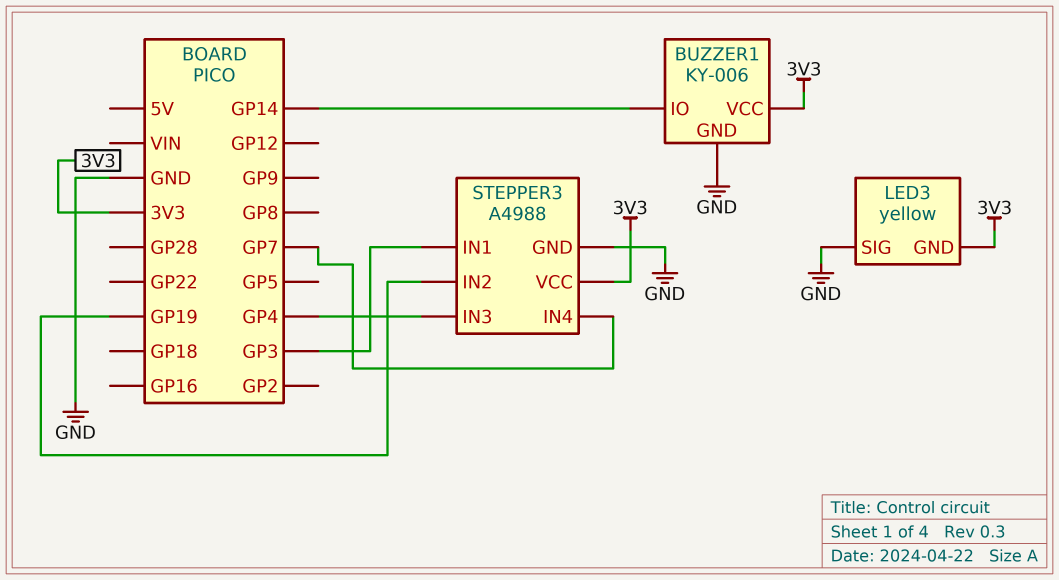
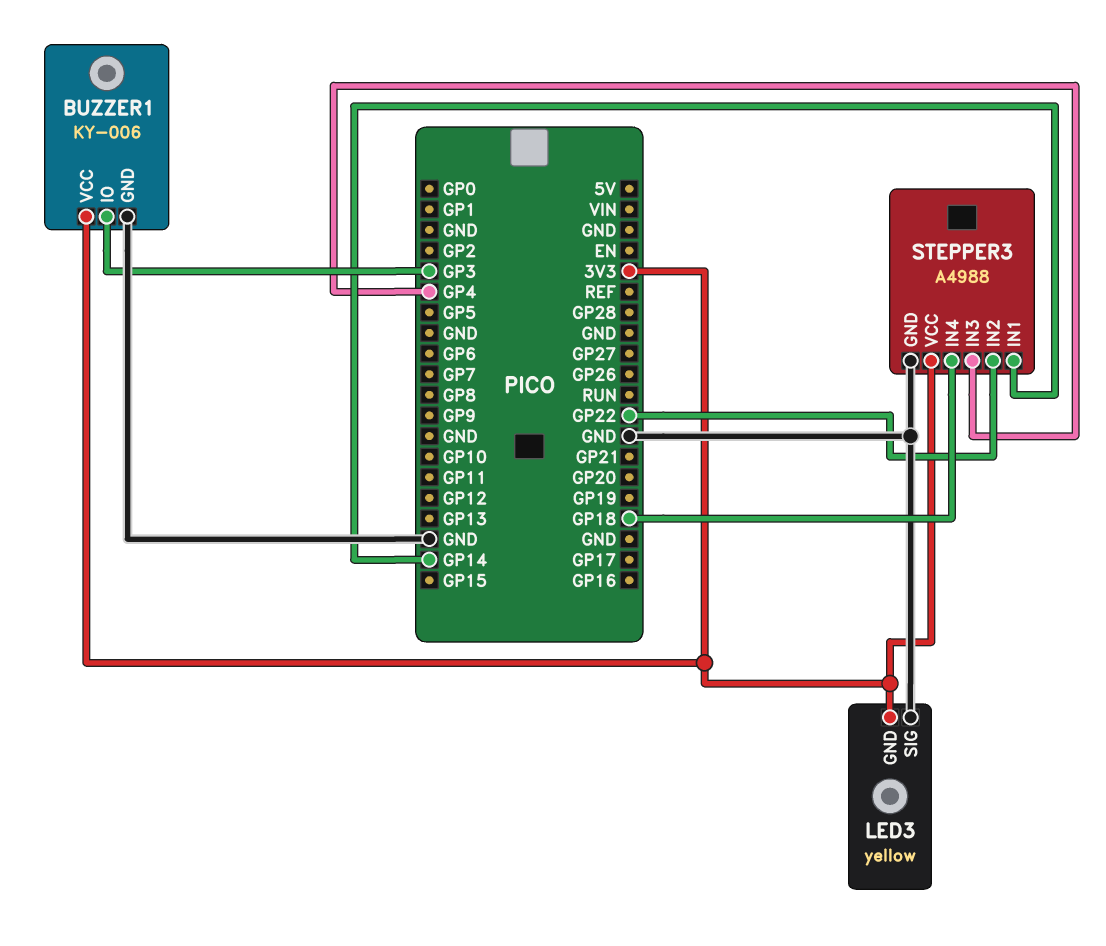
BUZZER1 pin IO: GP14 -> GP3
STEPPER3 pin IN1: GP3 -> GP14
STEPPER3 pin IN2: GP19 -> GP22
STEPPER3 pin IN4: GP7 -> GP18

